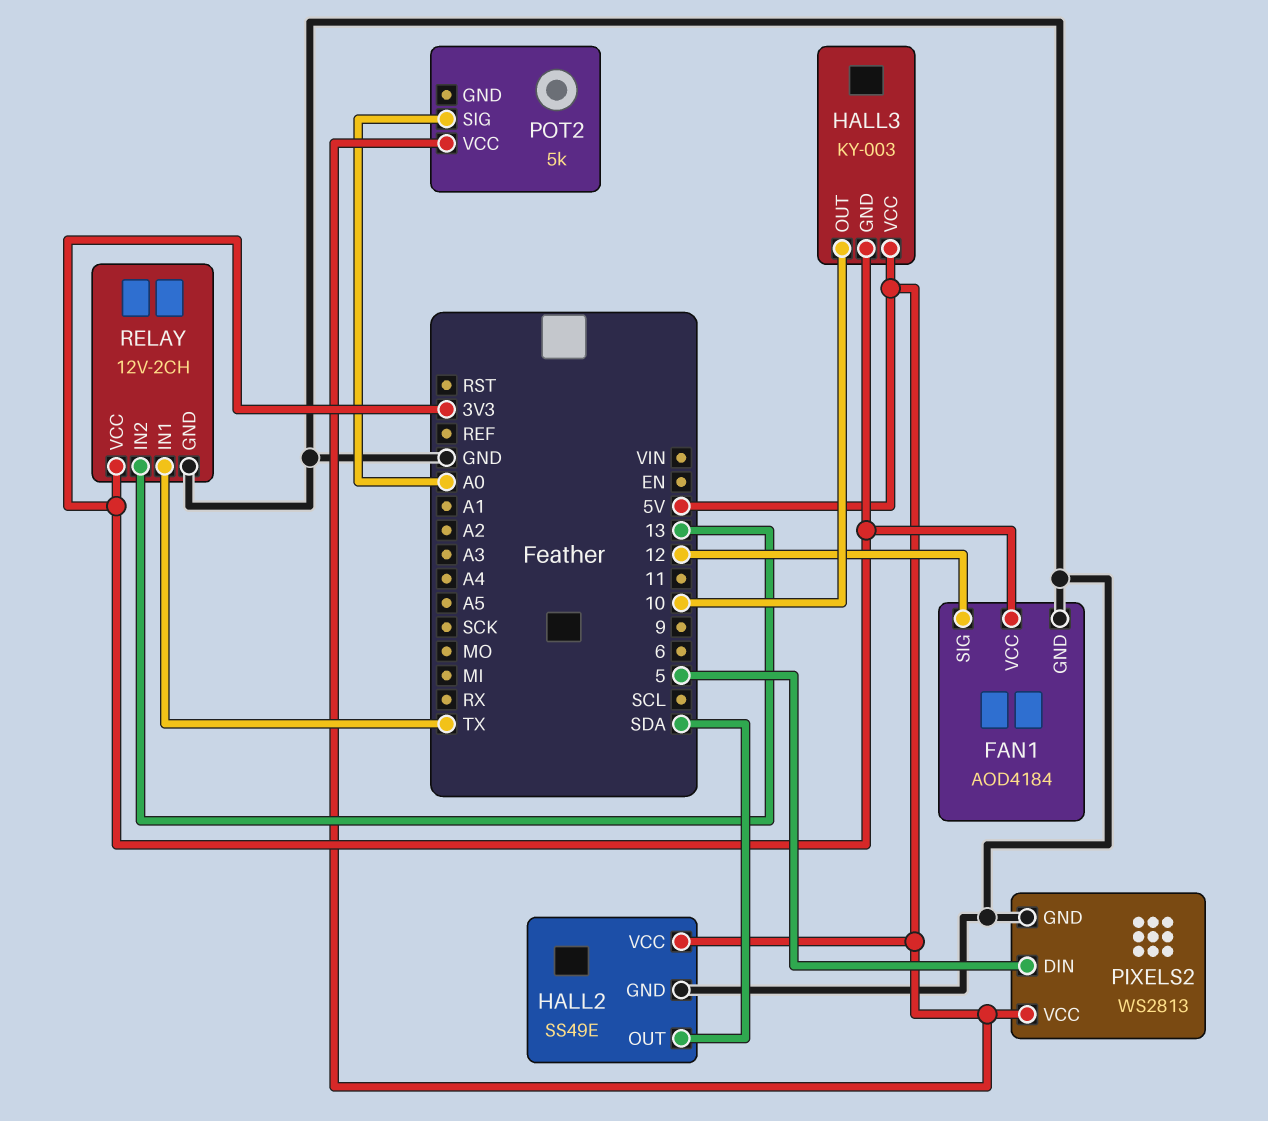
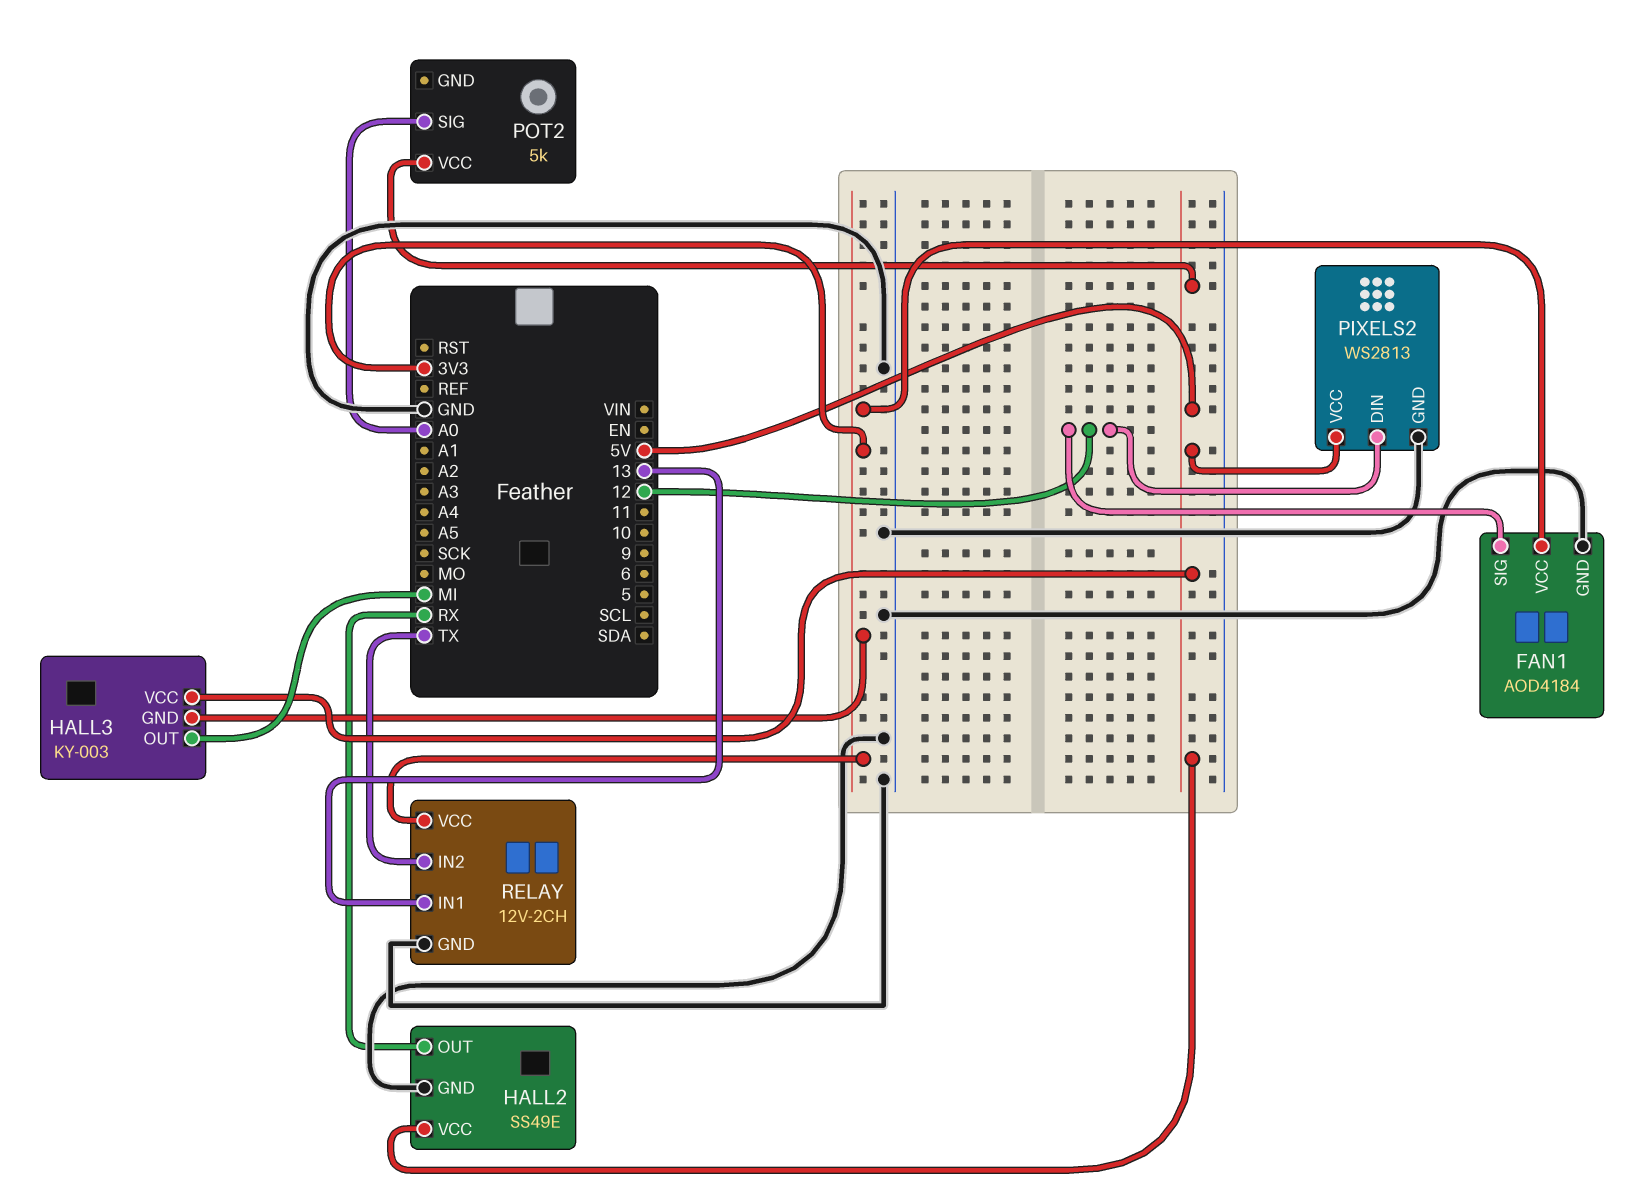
HALL2 pin OUT: SDA -> RX
HALL3 pin OUT: 10 -> MI
PIXELS2 pin DIN: 5 -> 12
RELAY pin IN1: TX -> 13
RELAY pin IN2: 13 -> TX

